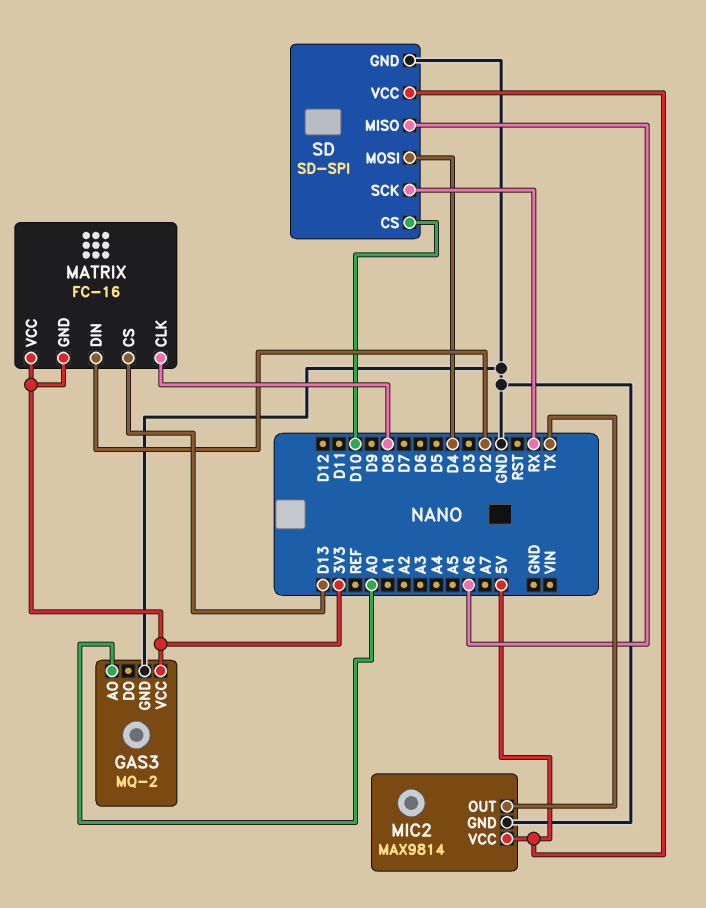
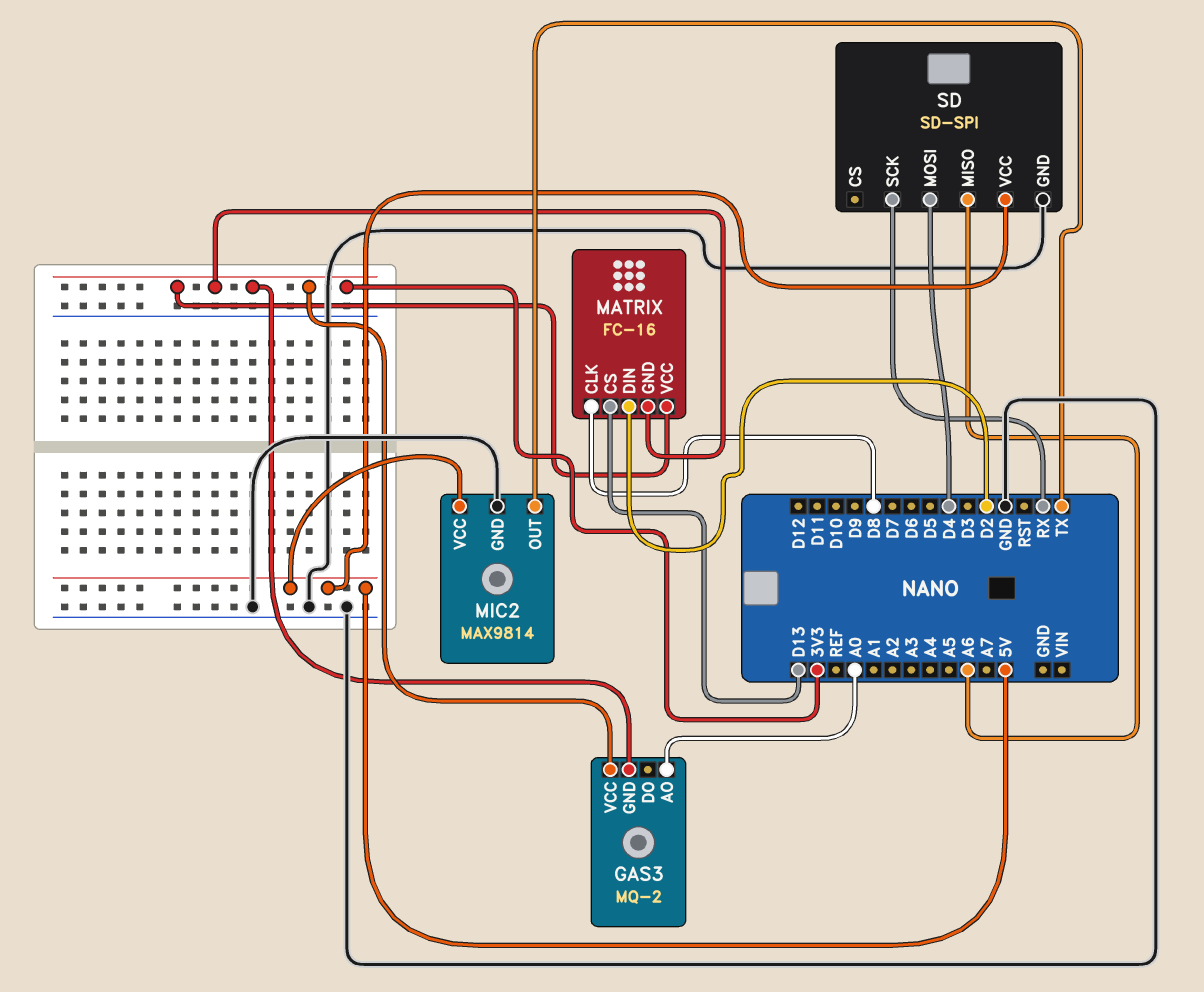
GAS3 pin GND: GND -> 3V3
SD pin CS: D10 -> none

